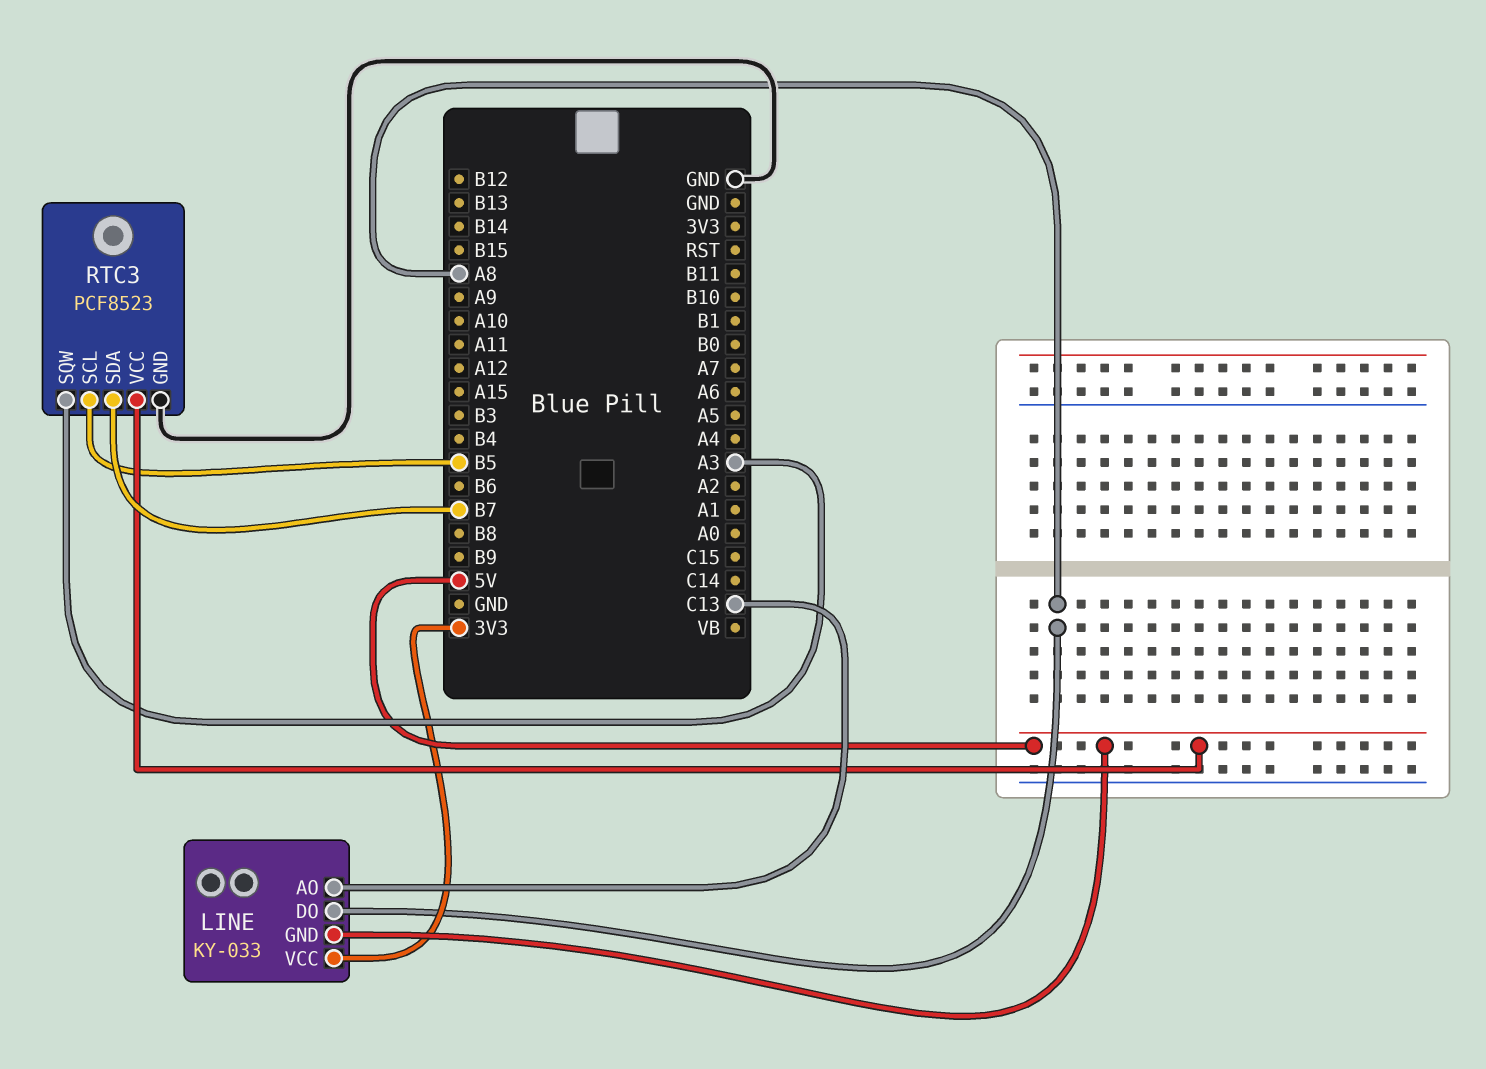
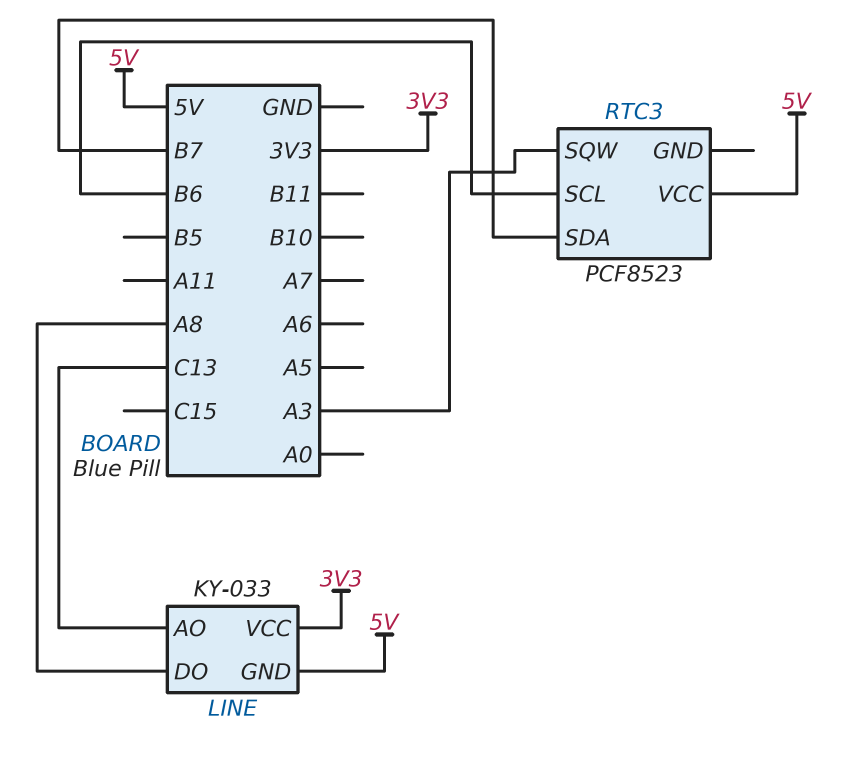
RTC3 pin GND: GND -> none
RTC3 pin SCL: B5 -> B6

